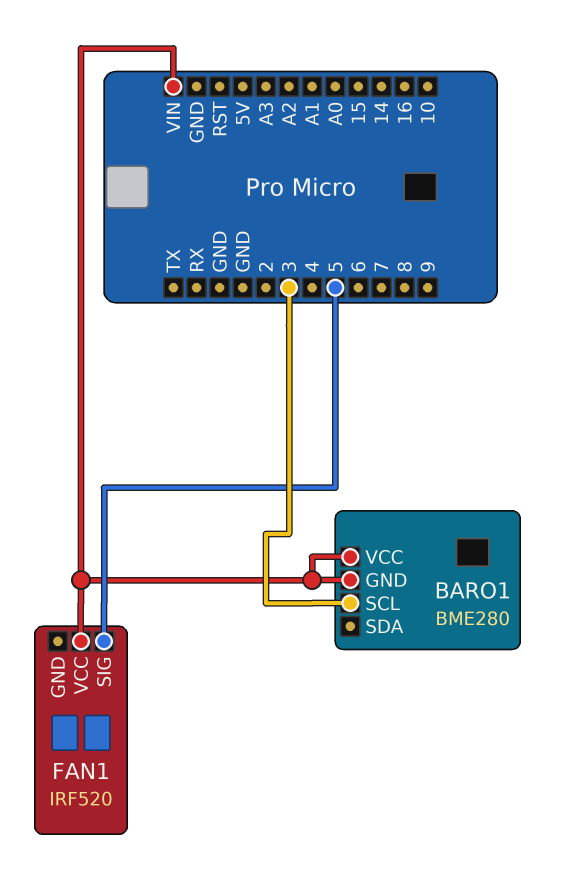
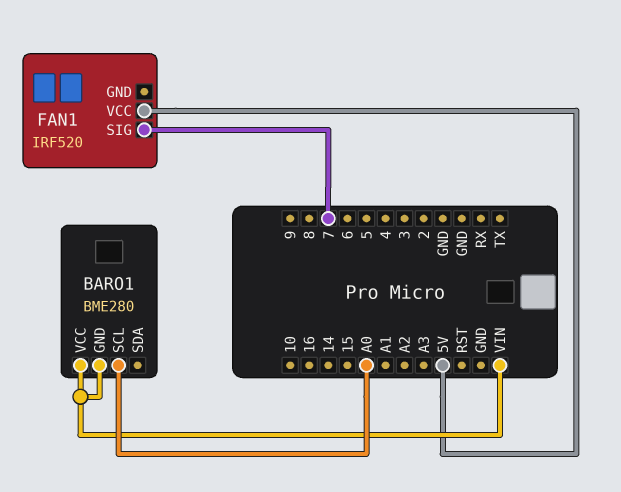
BARO1 pin SCL: 3 -> A0
FAN1 pin SIG: 5 -> 7
FAN1 pin VCC: VIN -> 5V

